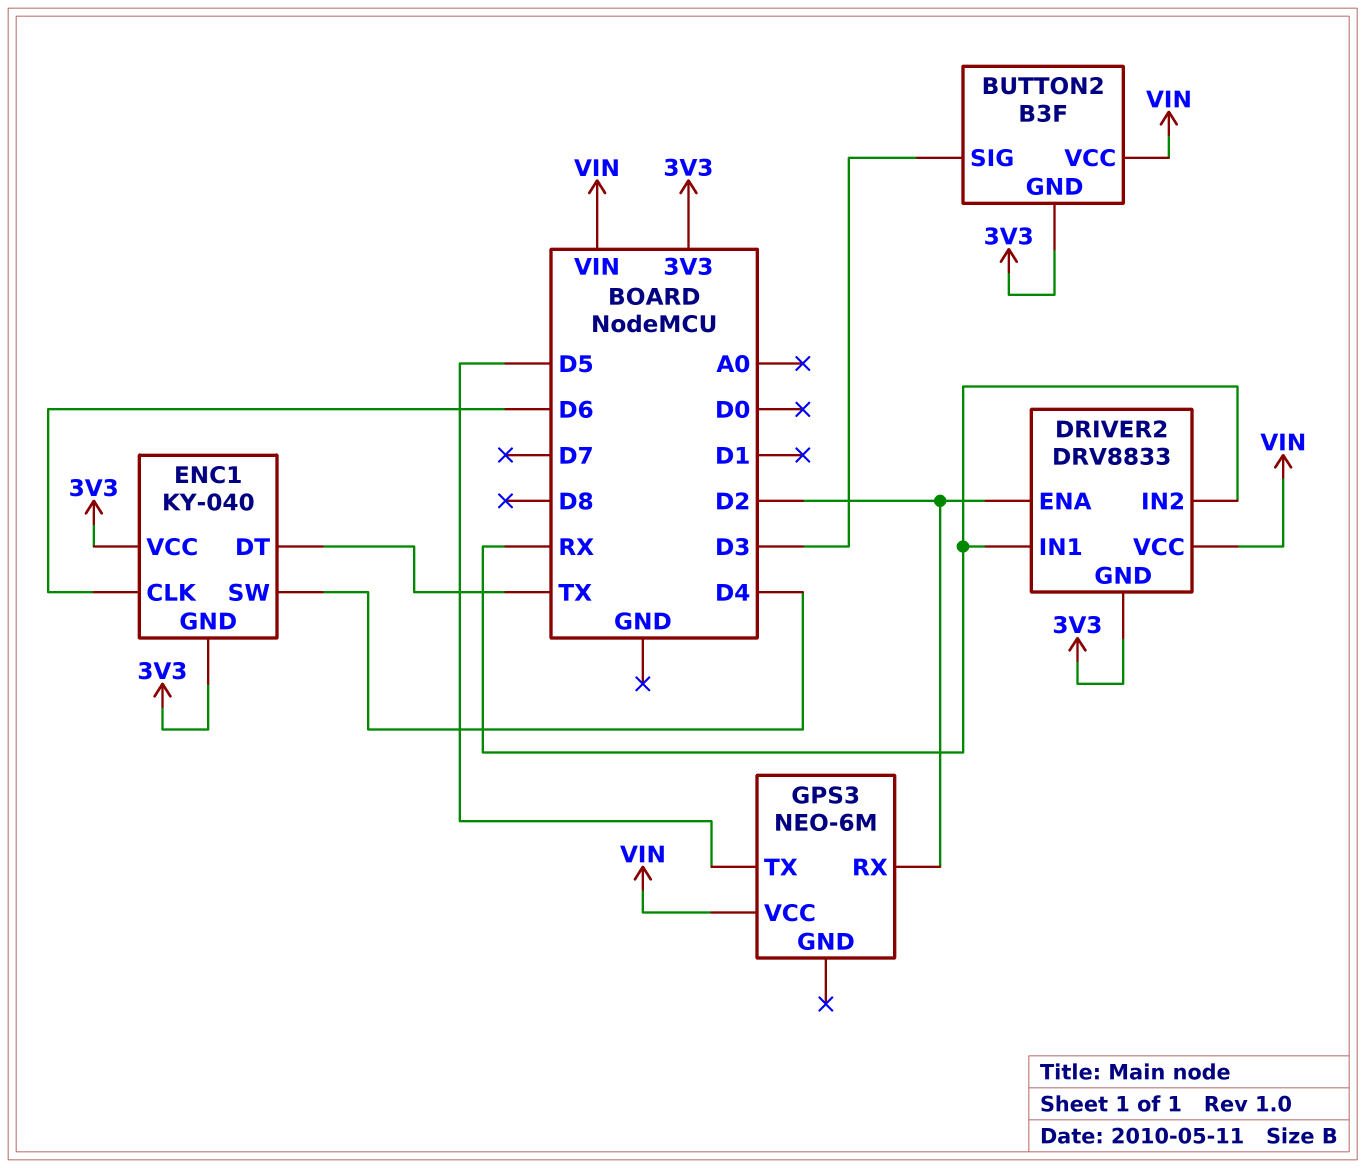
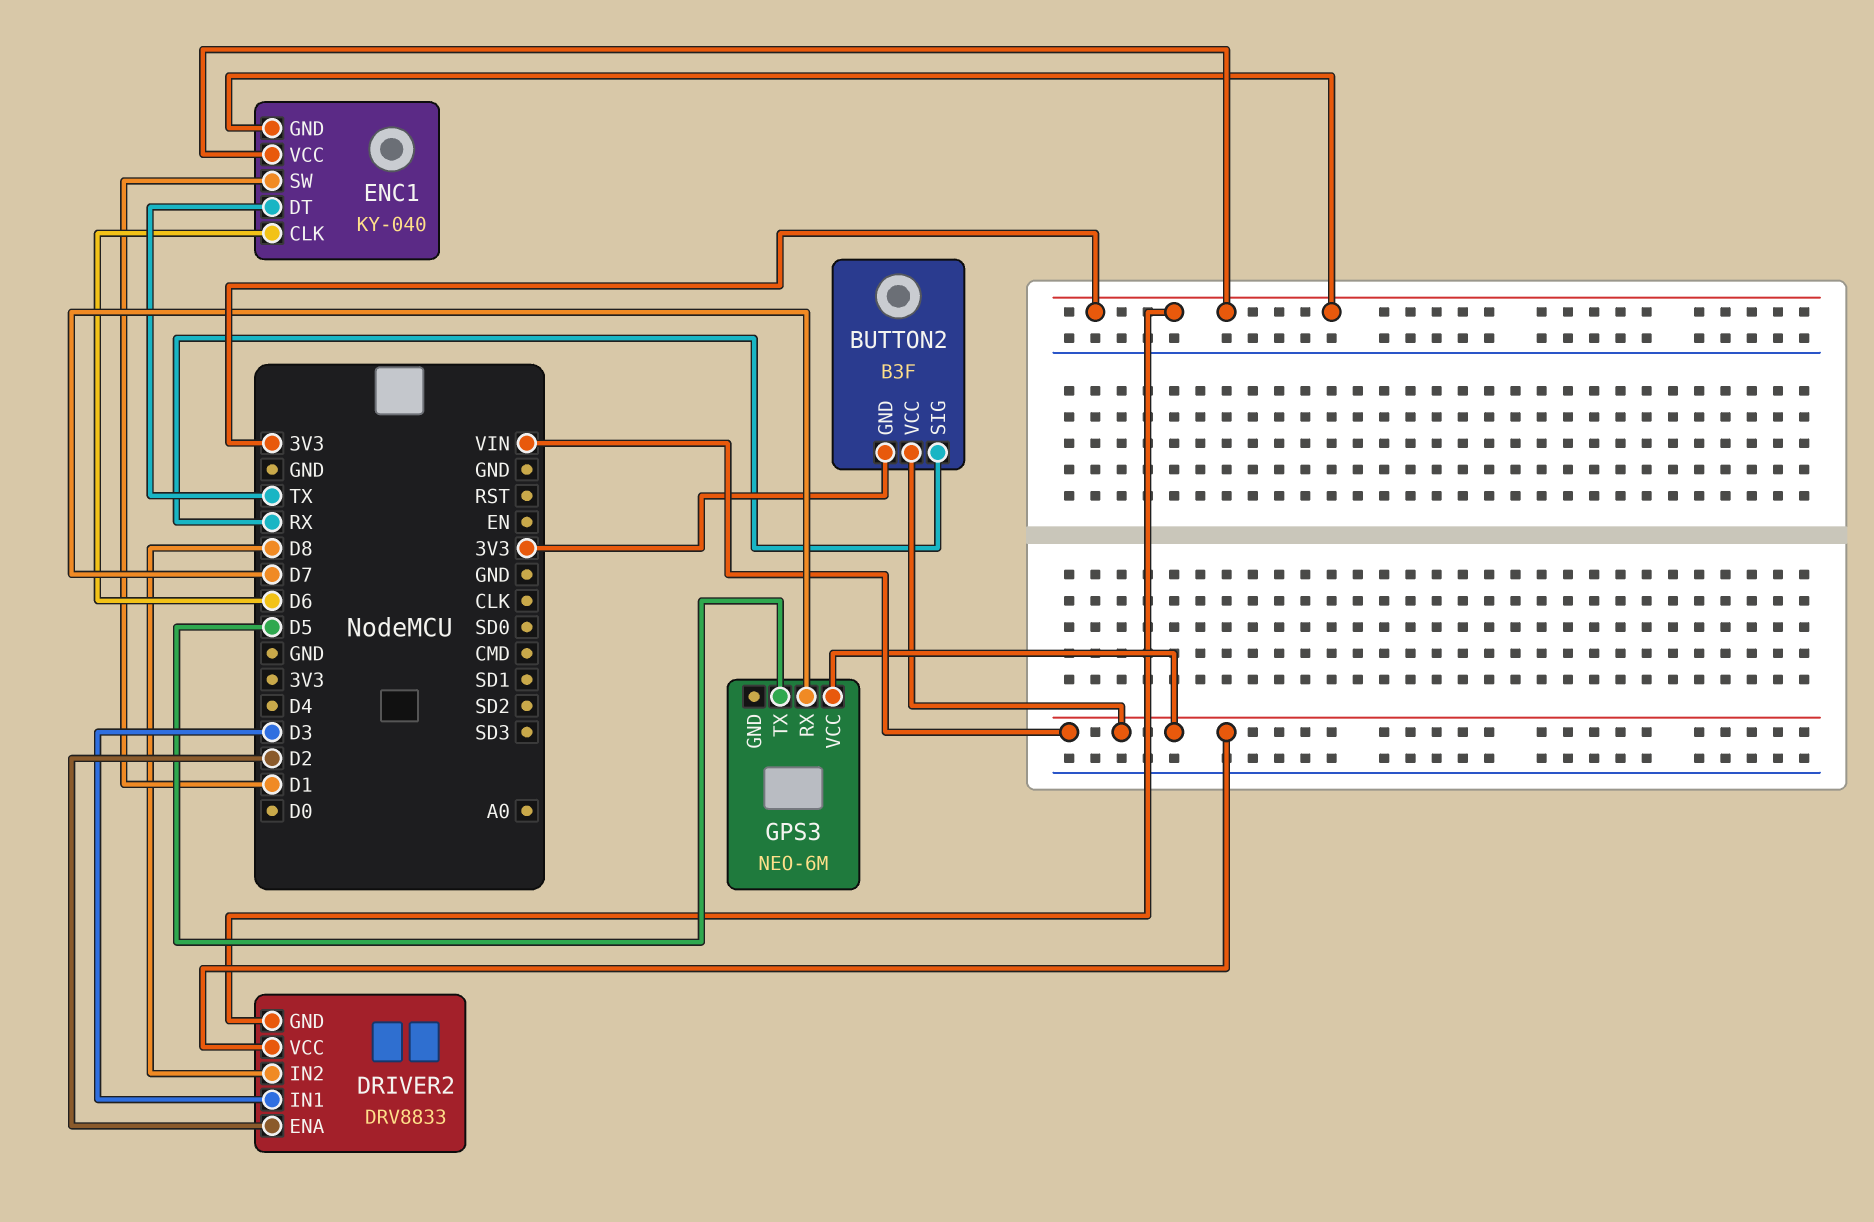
BUTTON2 pin SIG: D3 -> RX
DRIVER2 pin IN1: RX -> D3
DRIVER2 pin IN2: RX -> D8
ENC1 pin SW: D4 -> D1
GPS3 pin RX: D2 -> D7

